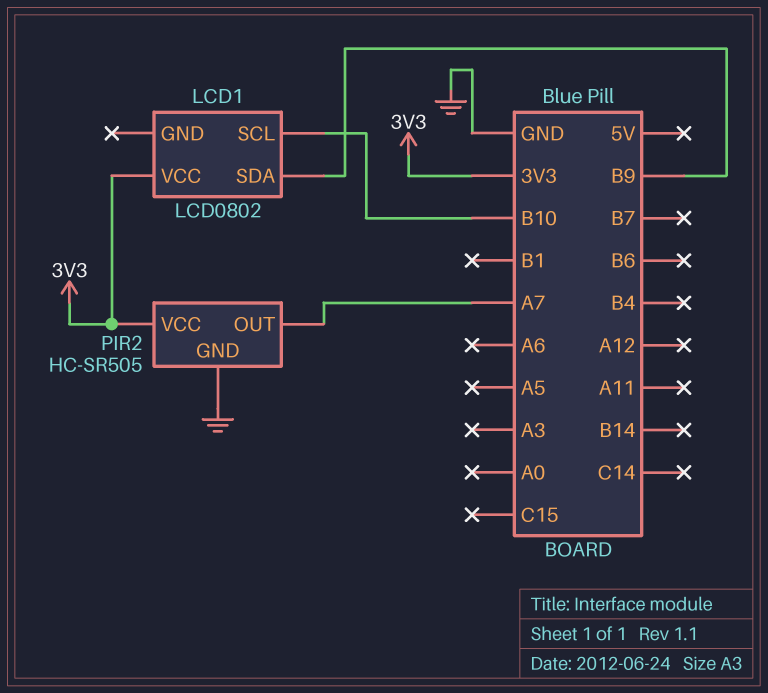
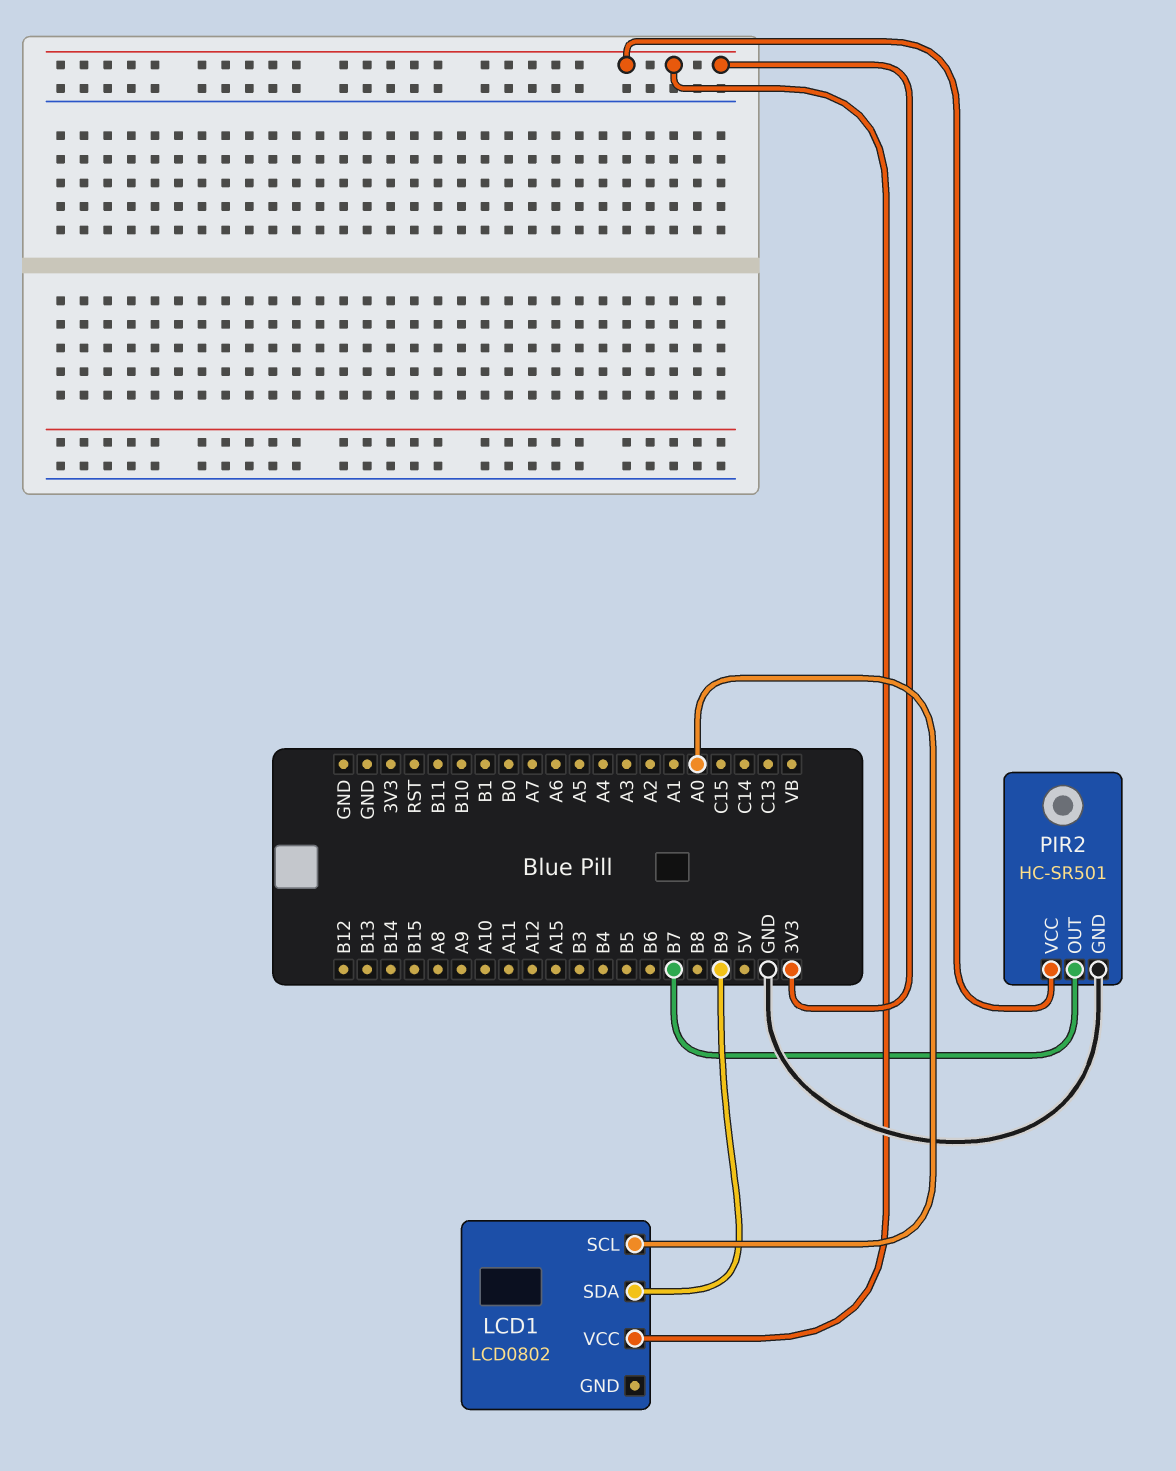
LCD1 pin SCL: B10 -> A0
PIR2: HC-SR505 -> HC-SR501
PIR2 pin OUT: A7 -> B7

